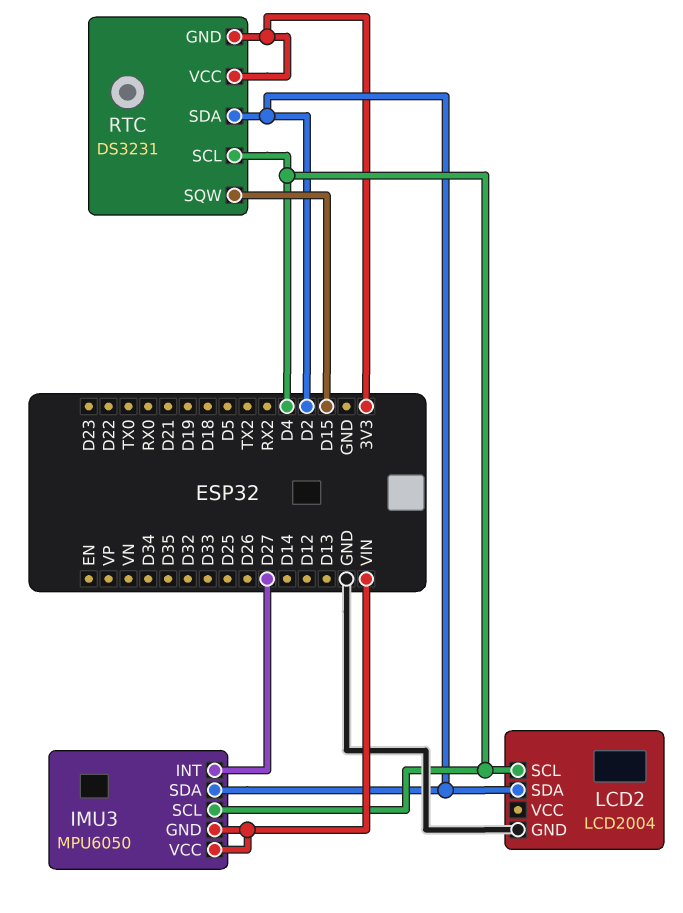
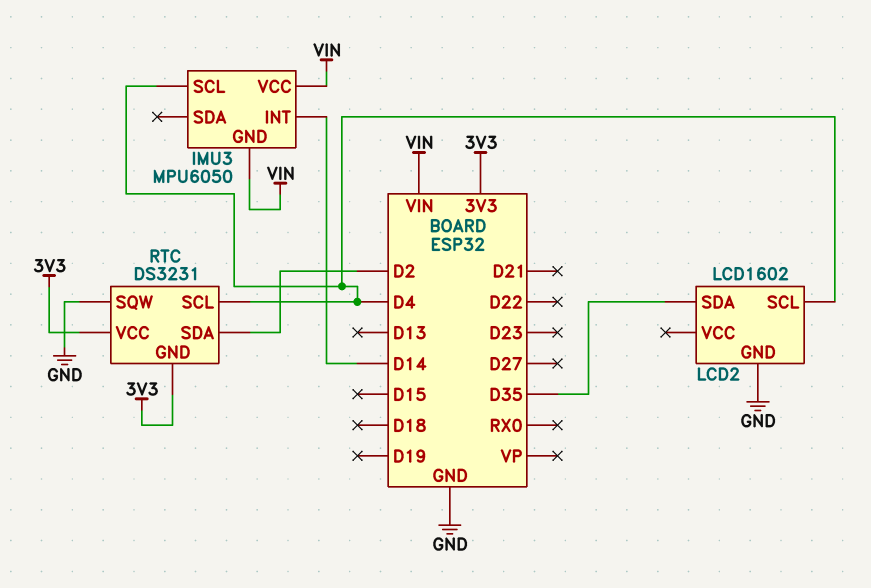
IMU3 pin INT: D27 -> D14
IMU3 pin SDA: D2 -> none
LCD2: LCD2004 -> LCD1602
LCD2 pin SDA: D2 -> D35
RTC pin SQW: D15 -> GND

